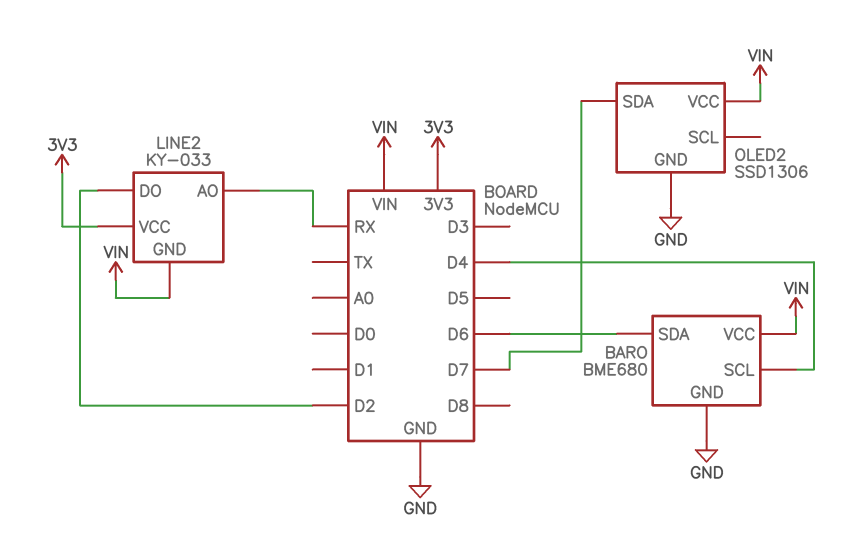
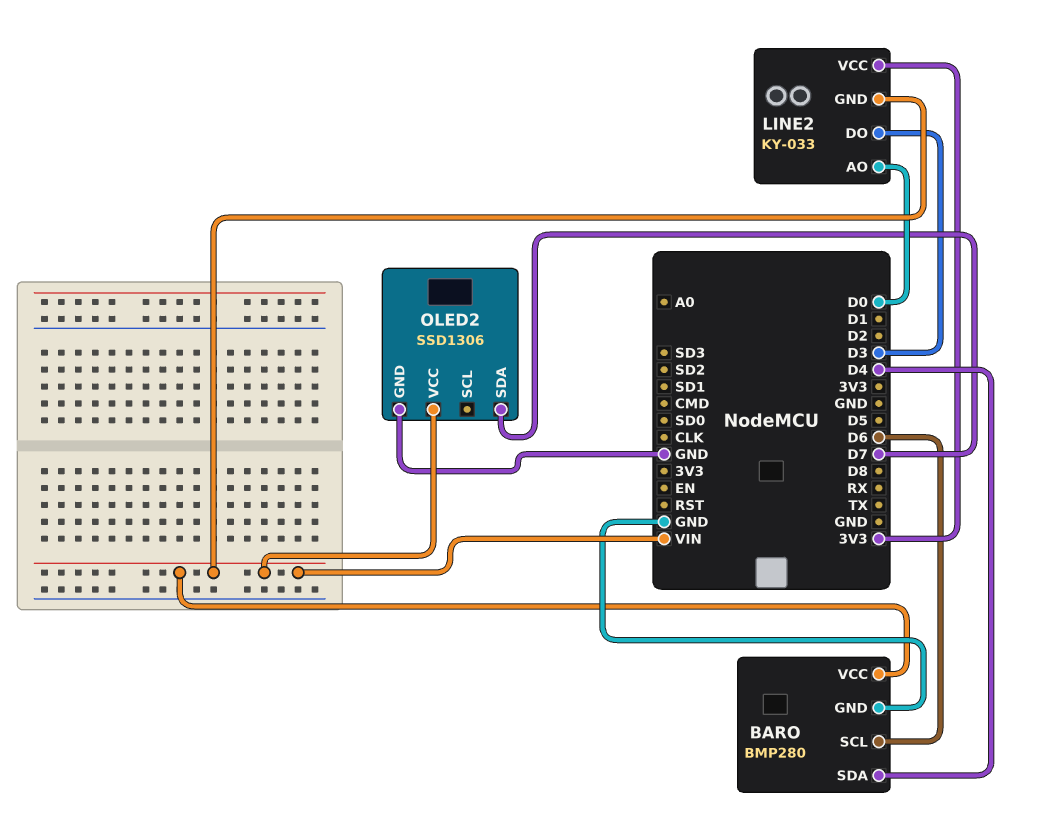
BARO: BME680 -> BMP280
BARO pin SCL: D4 -> D6
BARO pin SDA: D6 -> D4
LINE2 pin AO: RX -> D0
LINE2 pin DO: D2 -> D3

